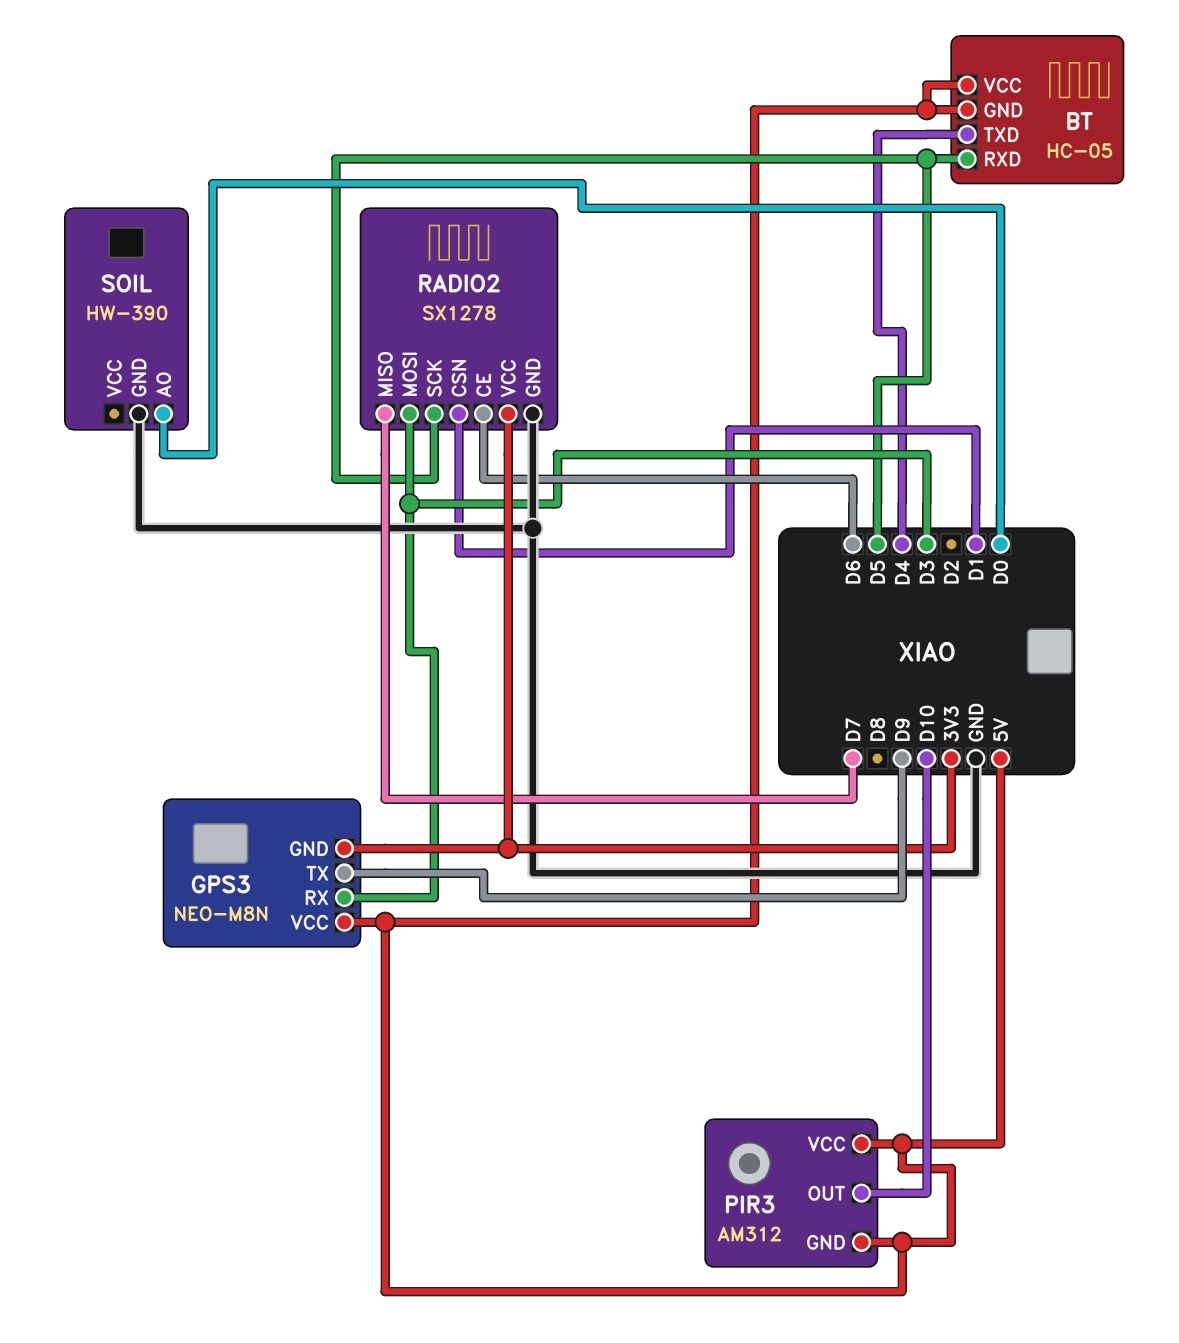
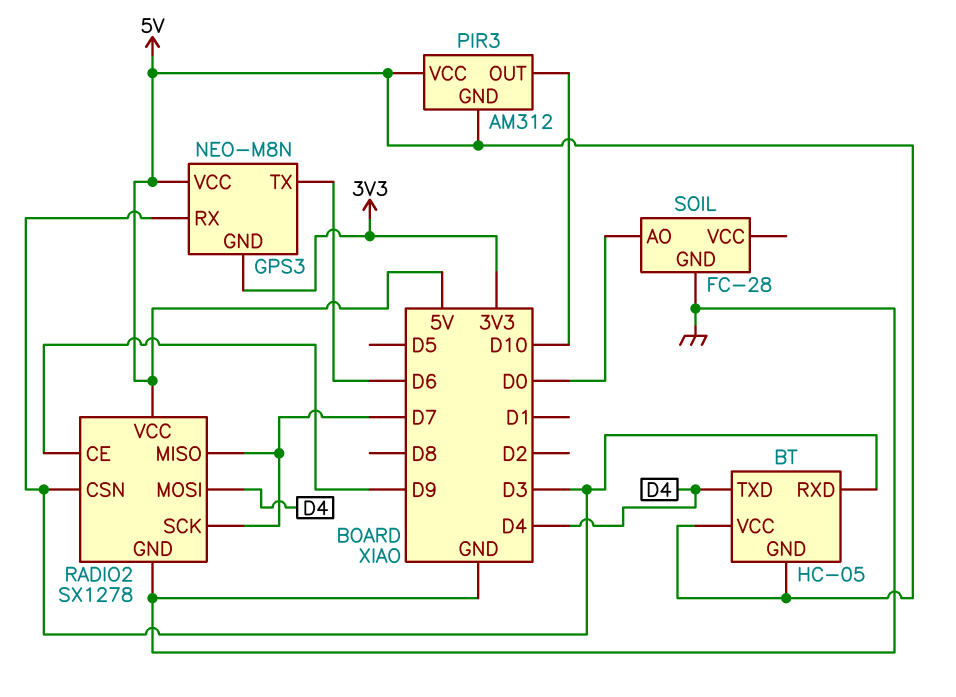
BT pin RXD: D5 -> D3
GPS3 pin TX: D9 -> D6
RADIO2 pin CE: D6 -> D9
RADIO2 pin CSN: D1 -> D3
RADIO2 pin MOSI: D3 -> D4
RADIO2 pin SCK: D5 -> D7
RADIO2 pin VCC: 3V3 -> 5V
SOIL: HW-390 -> FC-28

